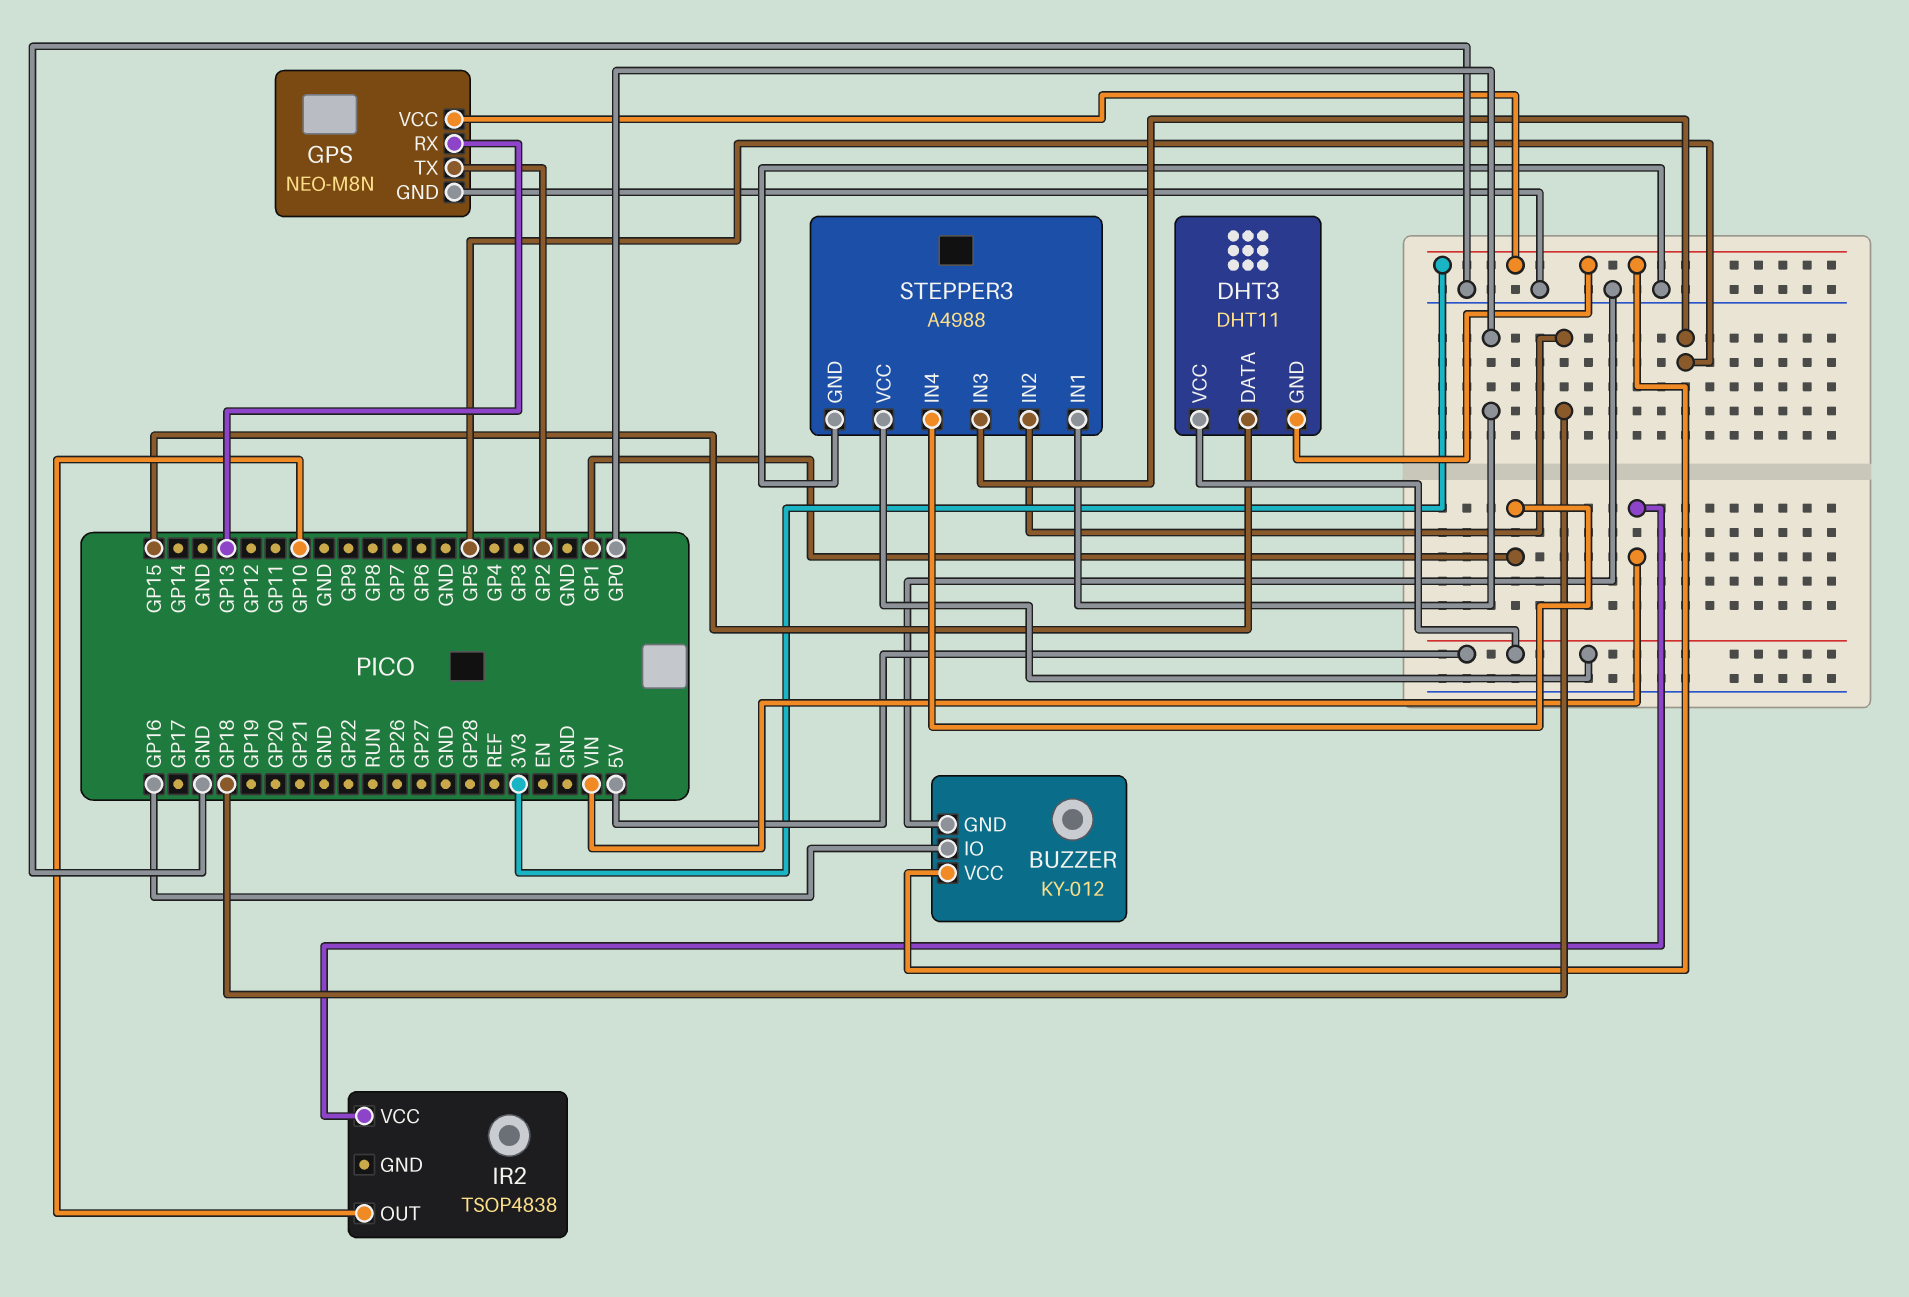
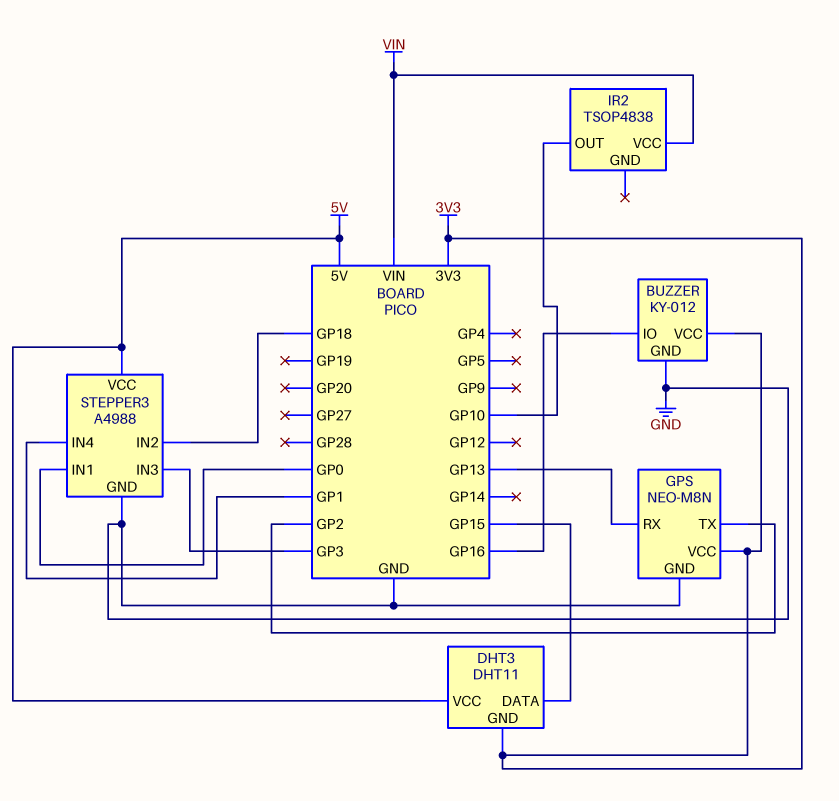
STEPPER3 pin IN3: GP5 -> GP3

